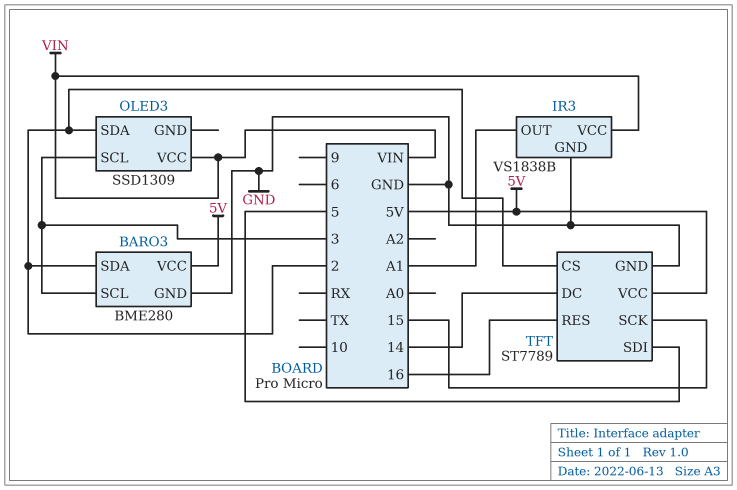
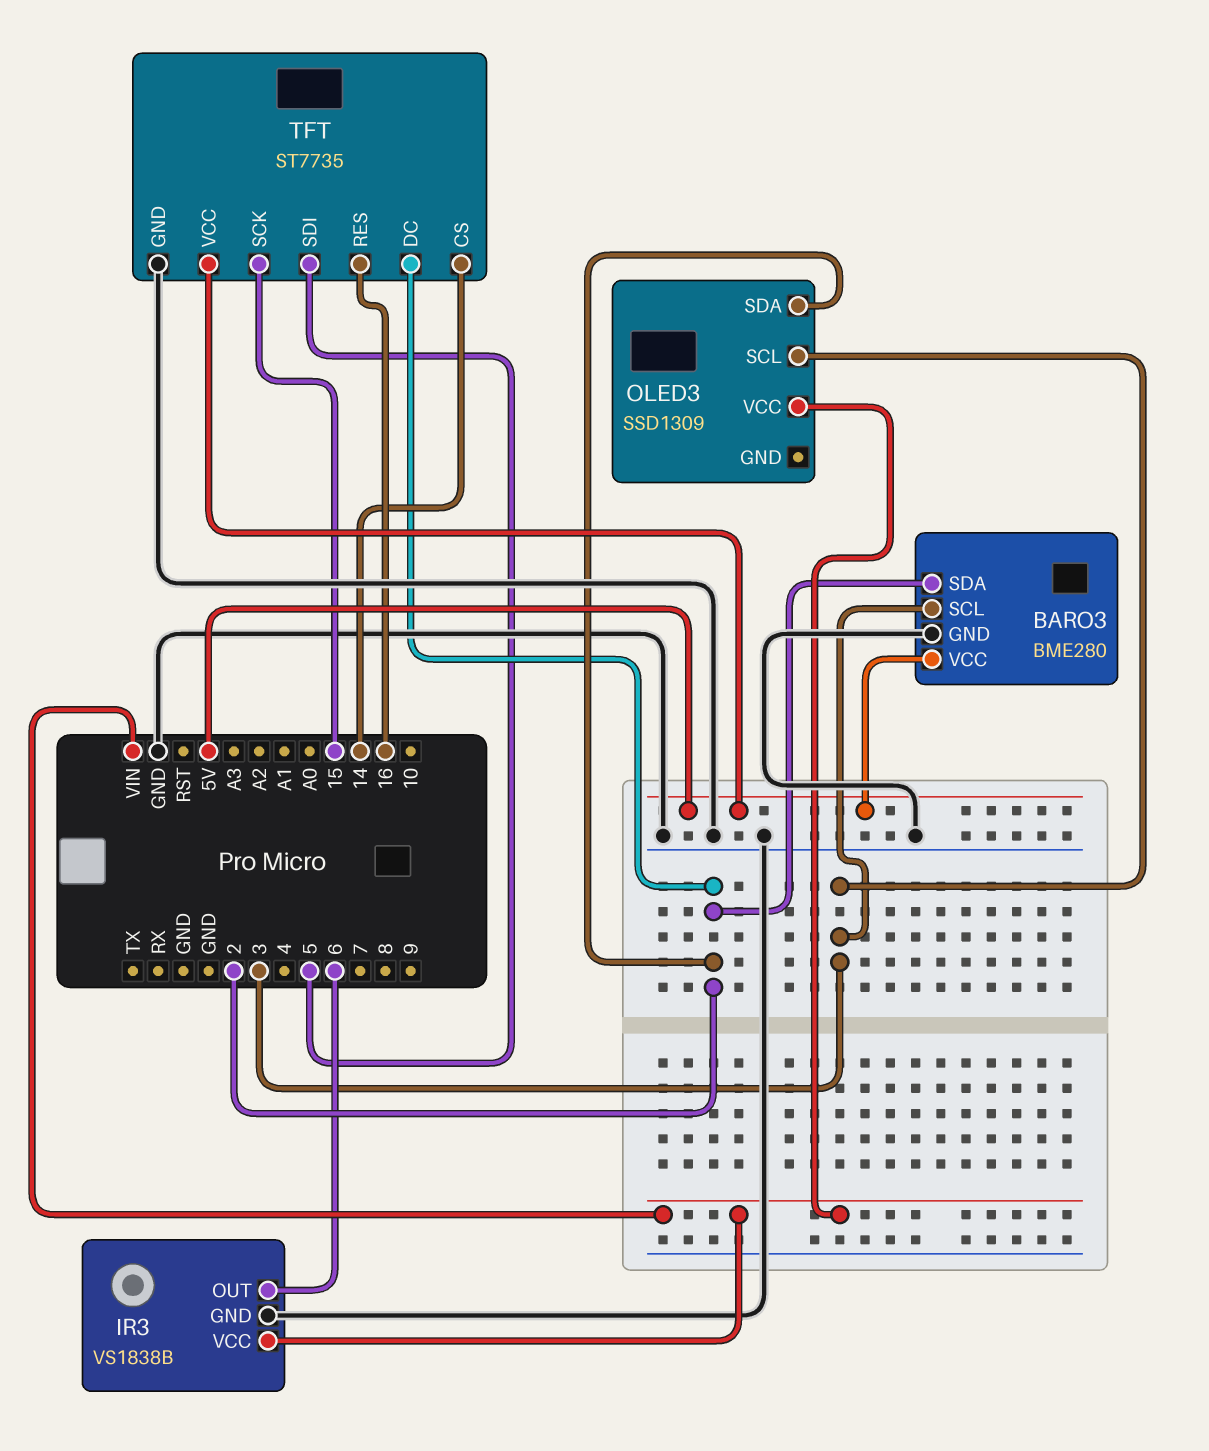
IR3 pin OUT: A1 -> 6
TFT: ST7789 -> ST7735
TFT pin CS: 2 -> 14
TFT pin DC: 14 -> 2

